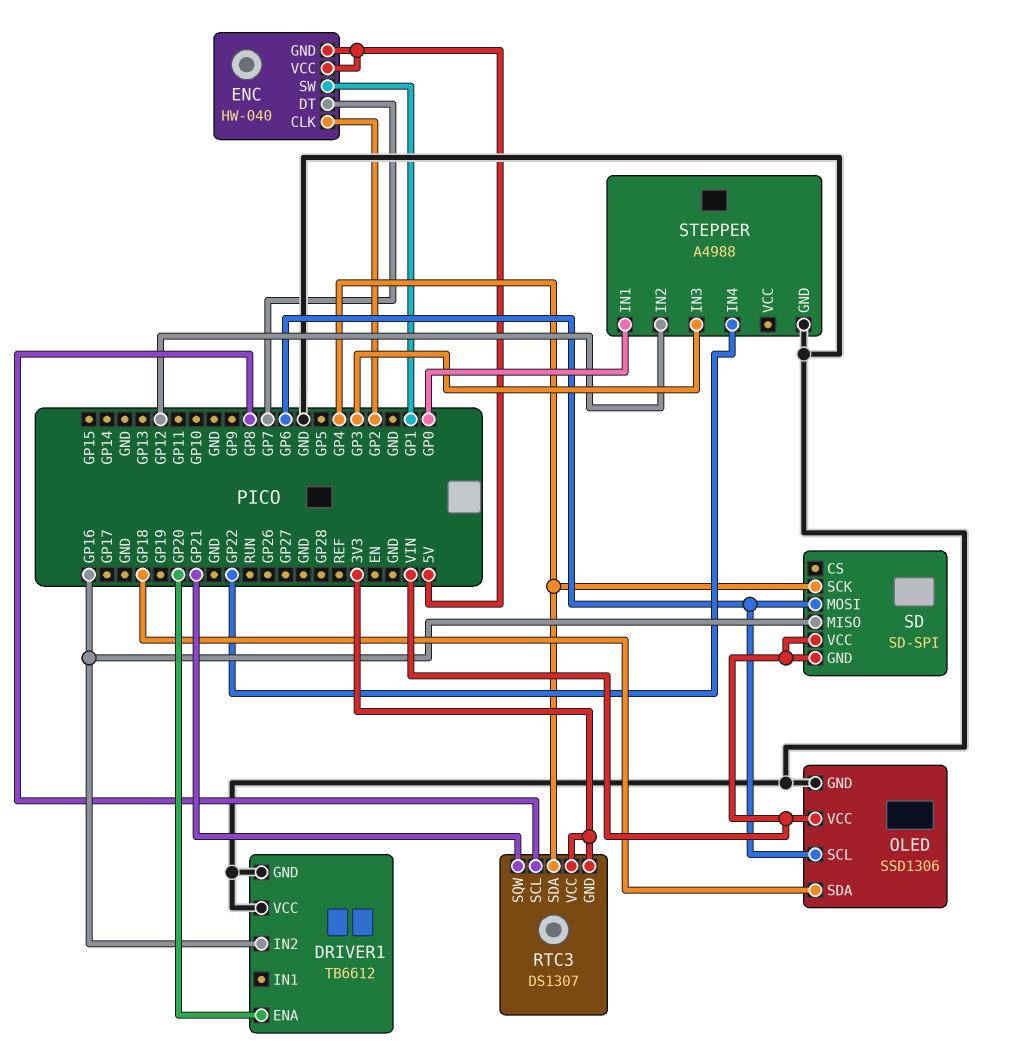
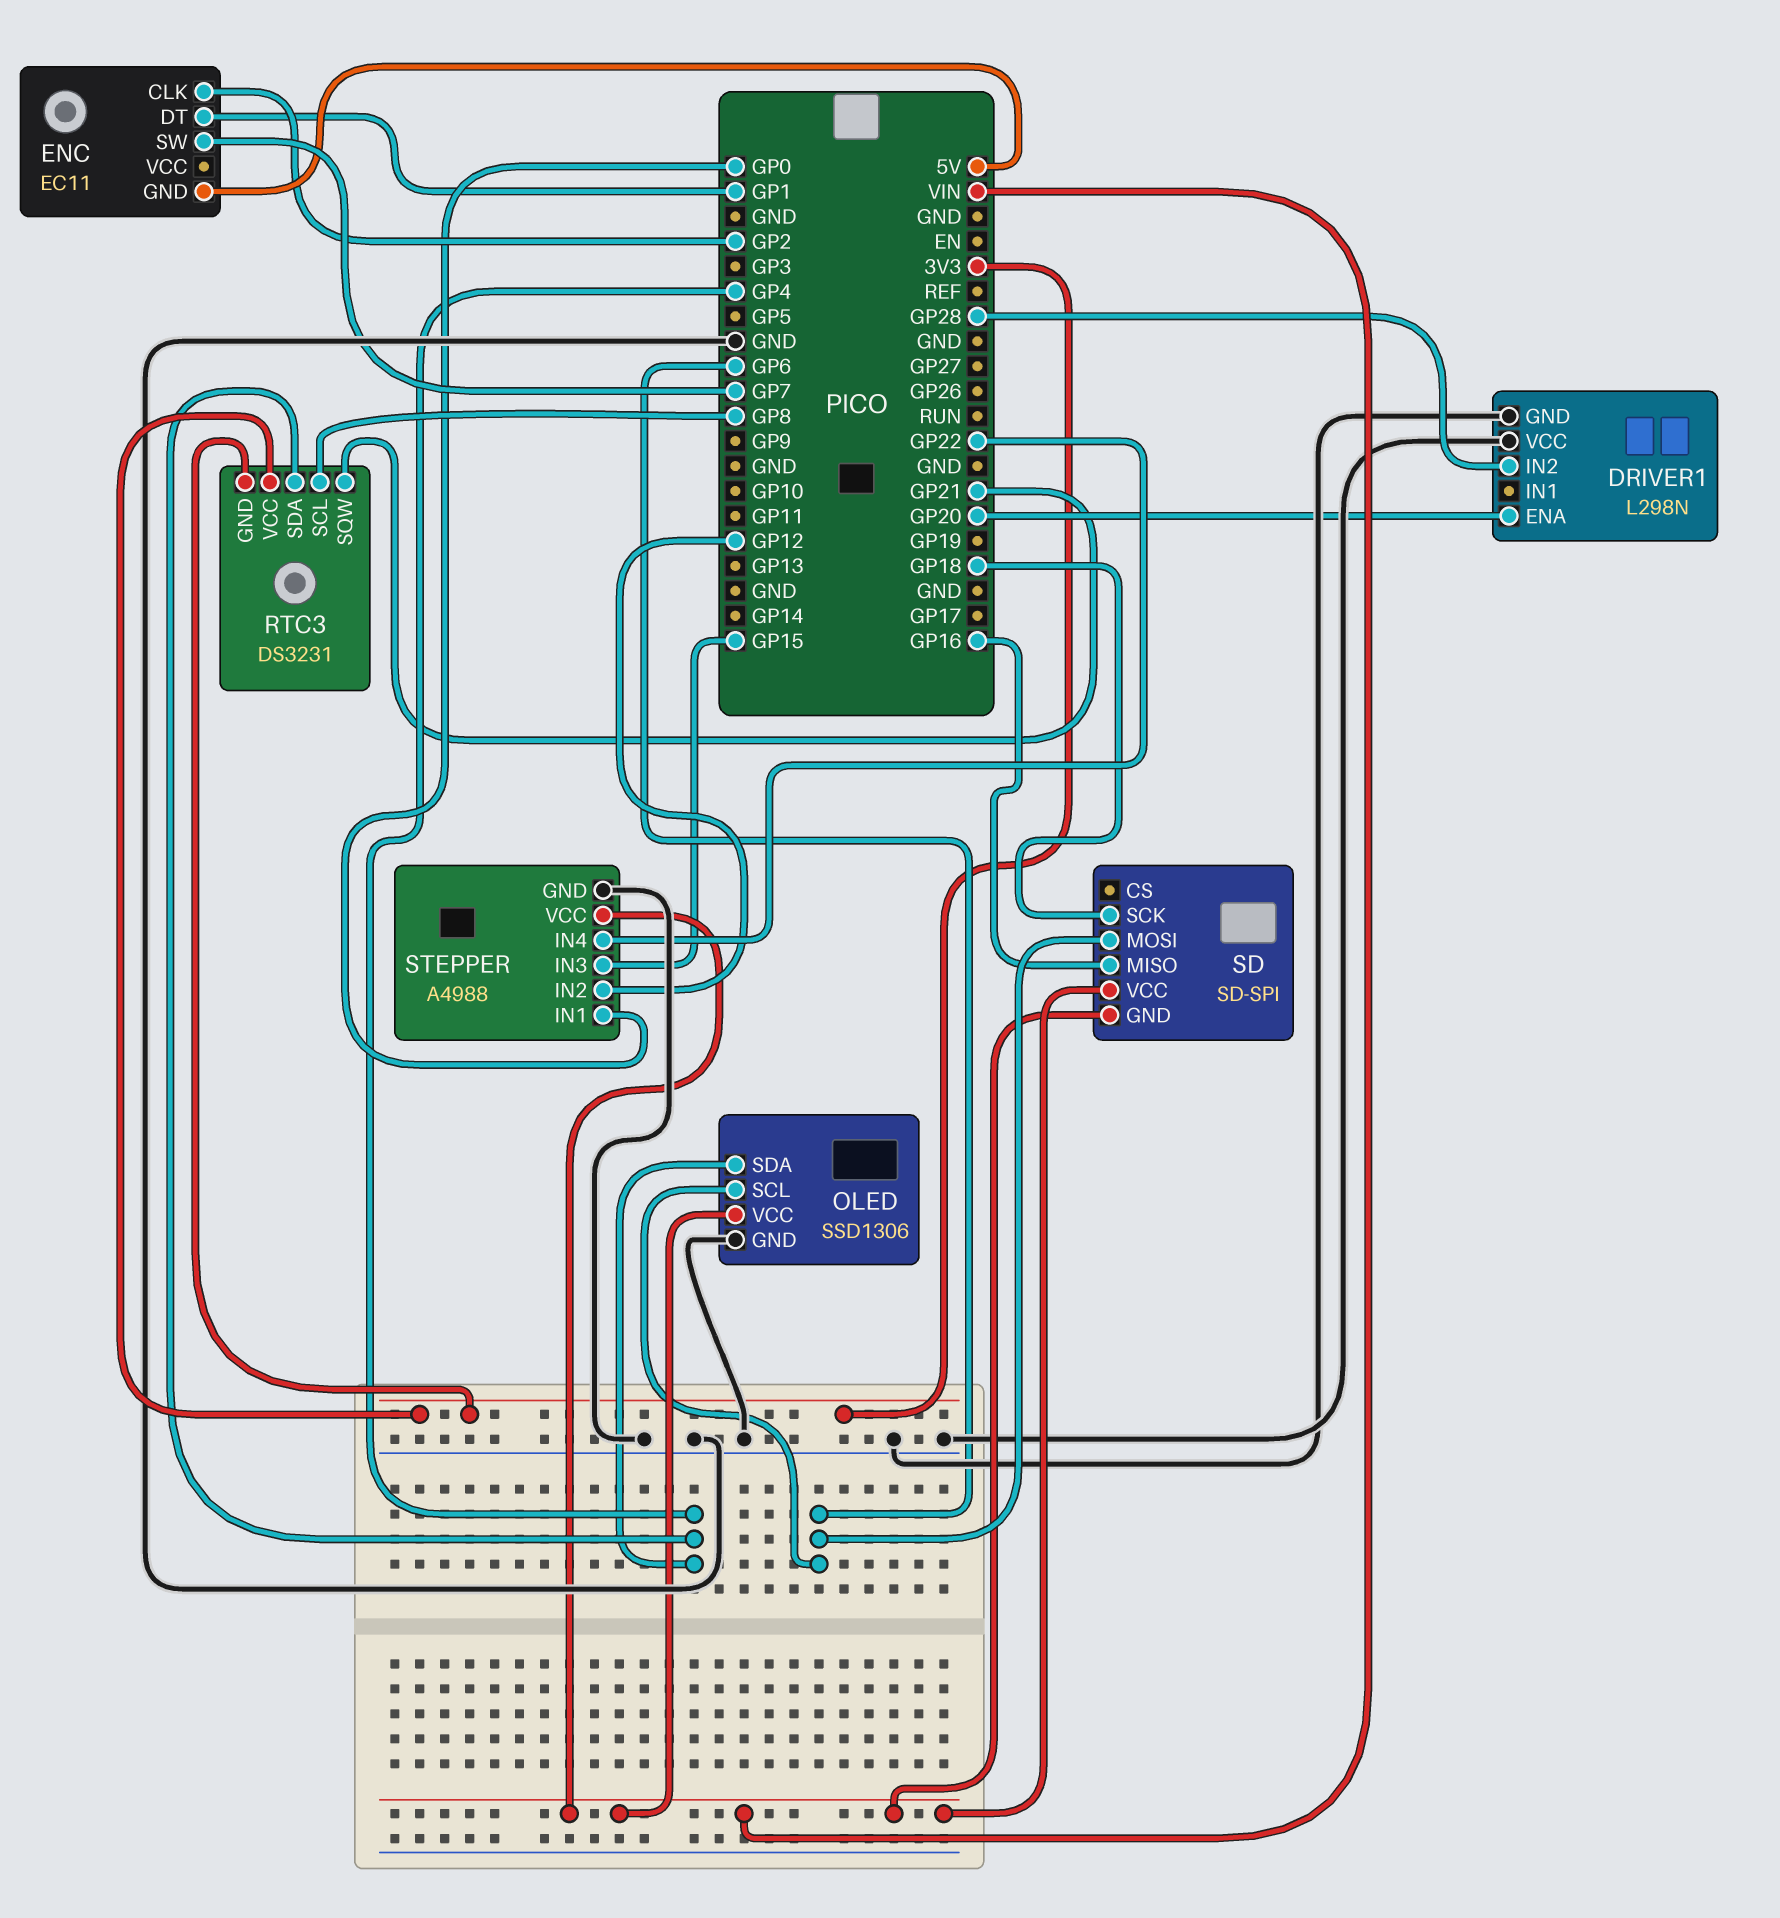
DRIVER1: TB6612 -> L298N
DRIVER1 pin IN2: GP16 -> GP28
ENC: HW-040 -> EC11
ENC pin DT: GP7 -> GP1
ENC pin SW: GP1 -> GP7
ENC pin VCC: 5V -> none
OLED pin SDA: GP18 -> GP4
RTC3: DS1307 -> DS3231
SD pin SCK: GP4 -> GP18
STEPPER pin IN3: GP3 -> GP15
STEPPER pin VCC: none -> VIN

